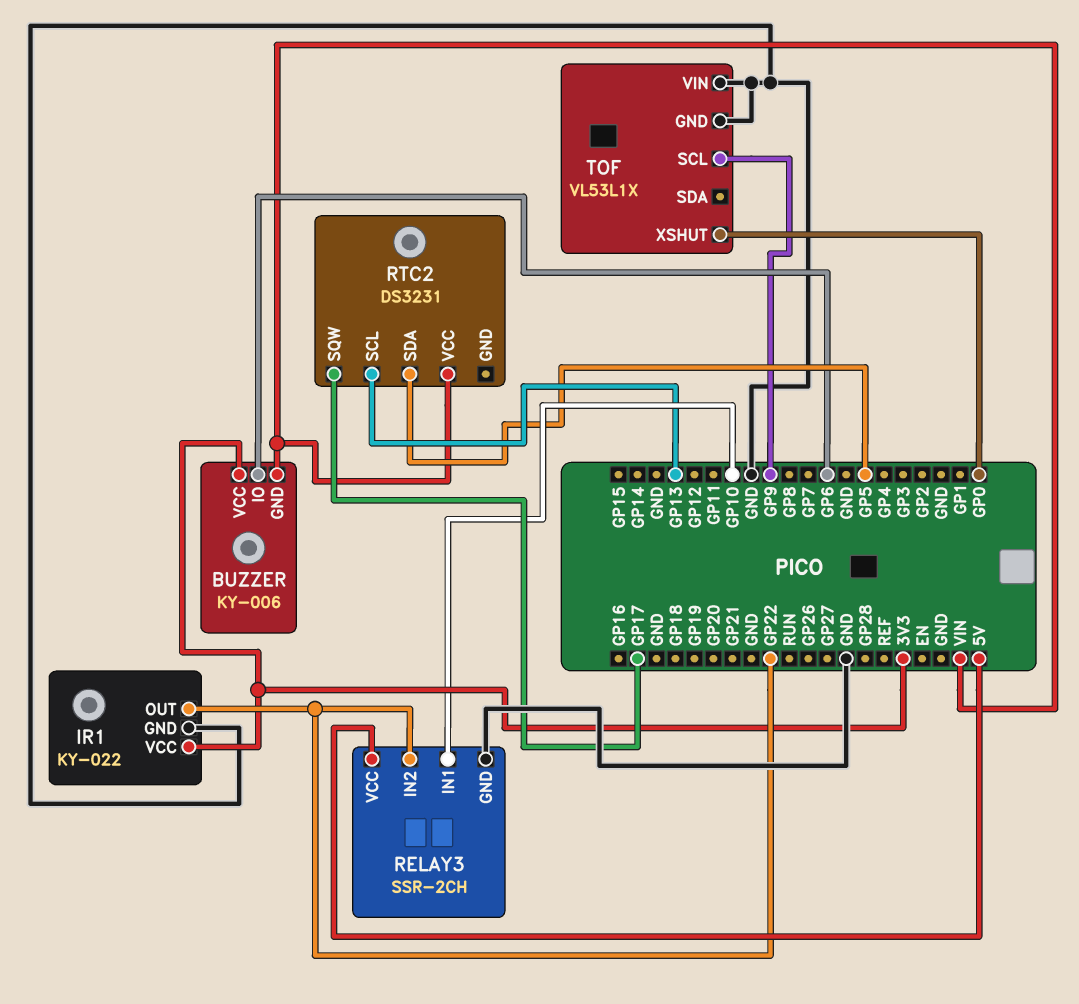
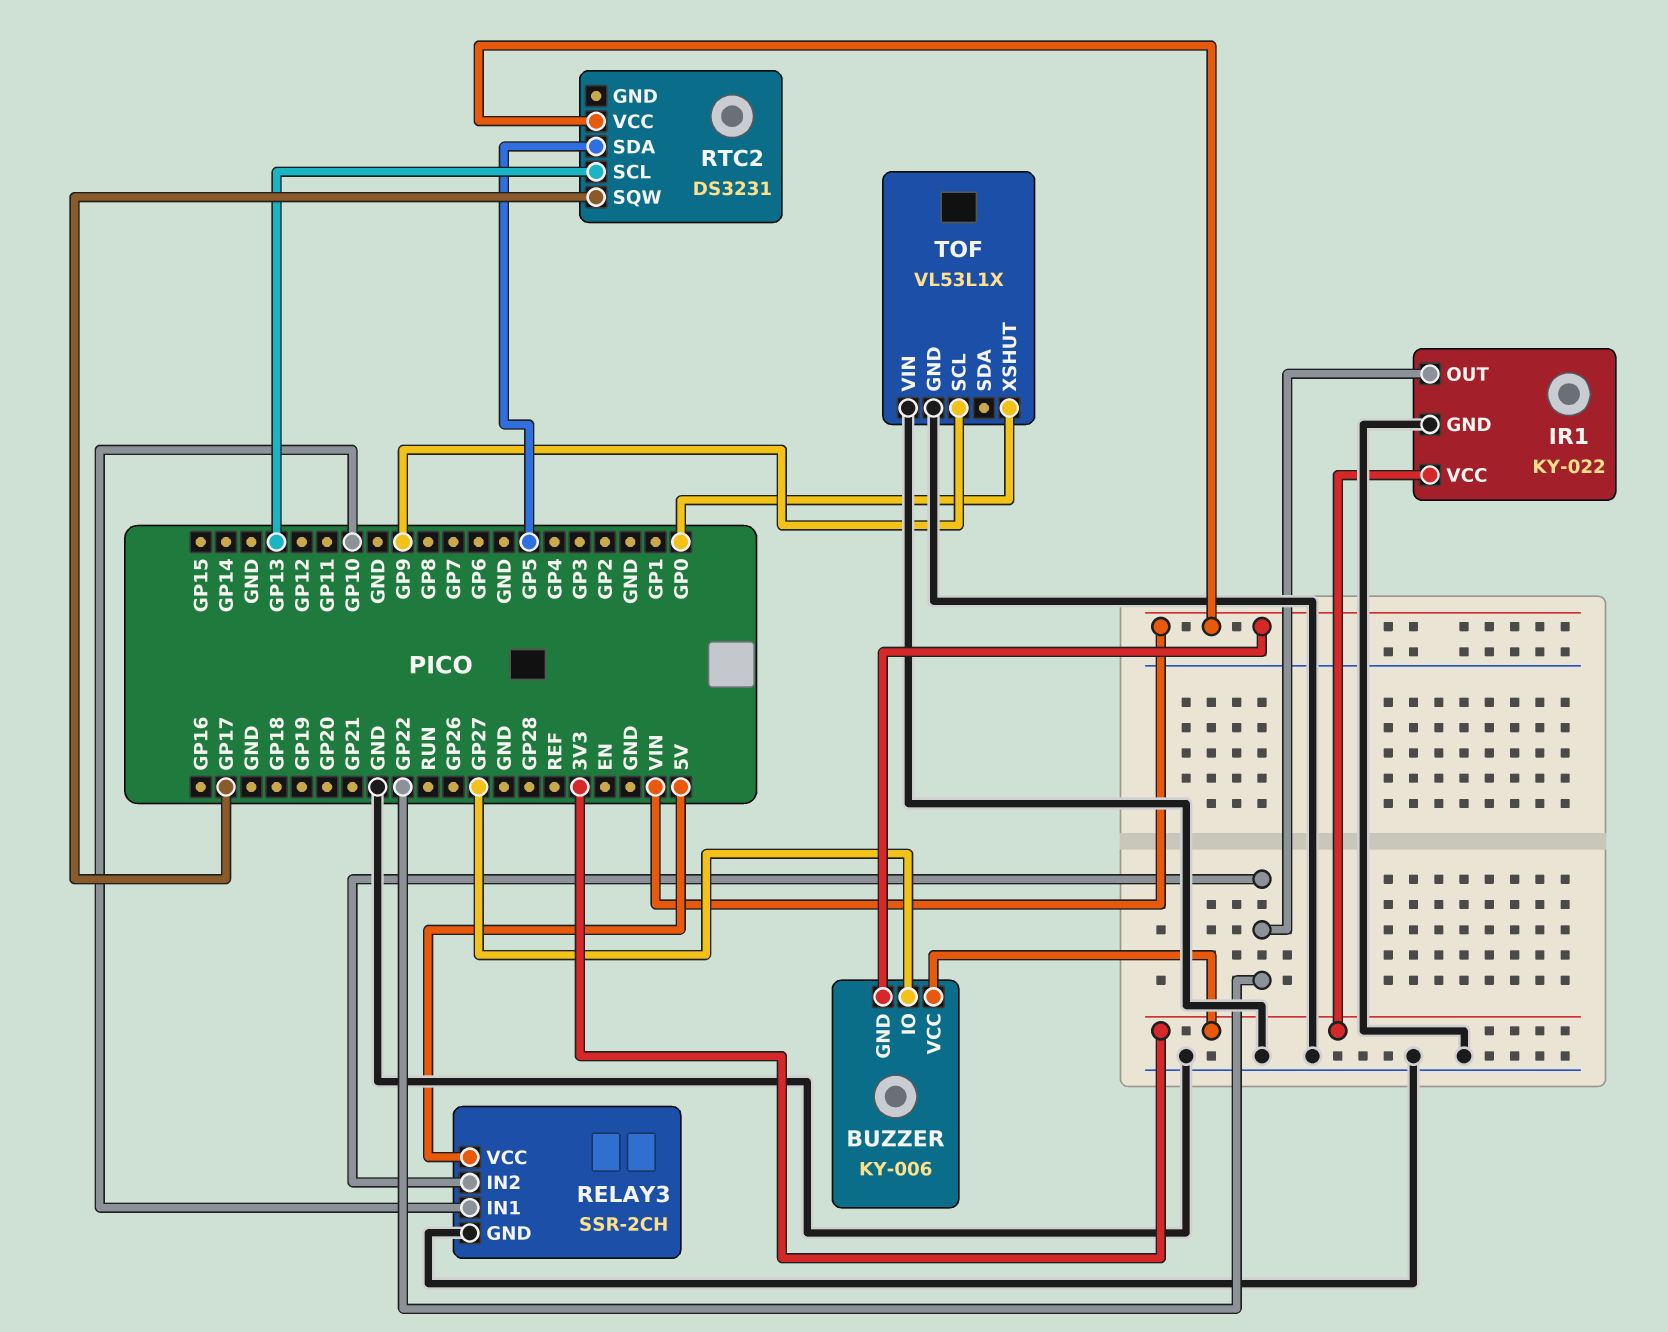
BUZZER pin IO: GP6 -> GP27

